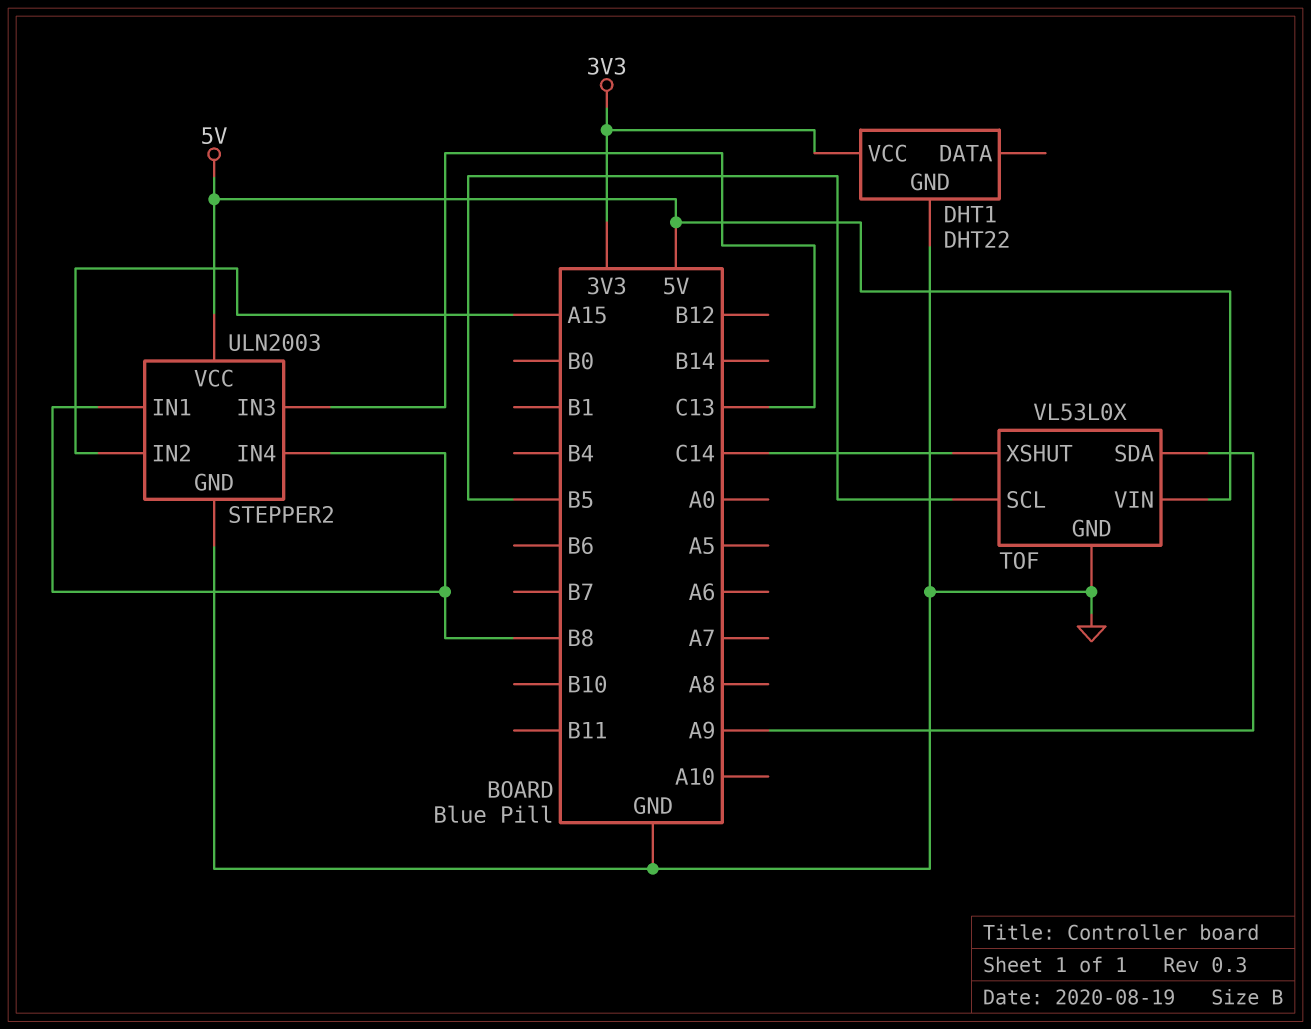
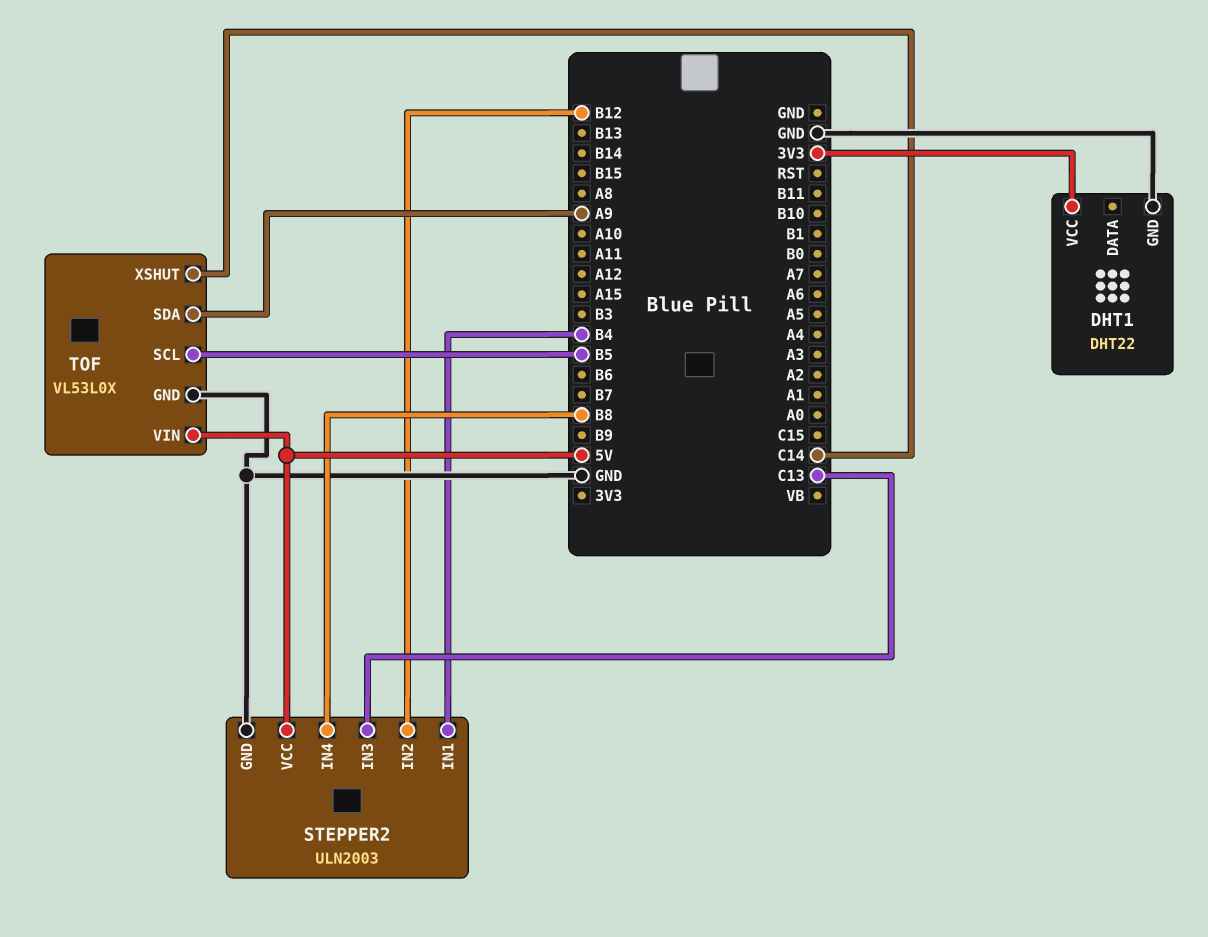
STEPPER2 pin IN1: B8 -> B4
STEPPER2 pin IN2: A15 -> B12

